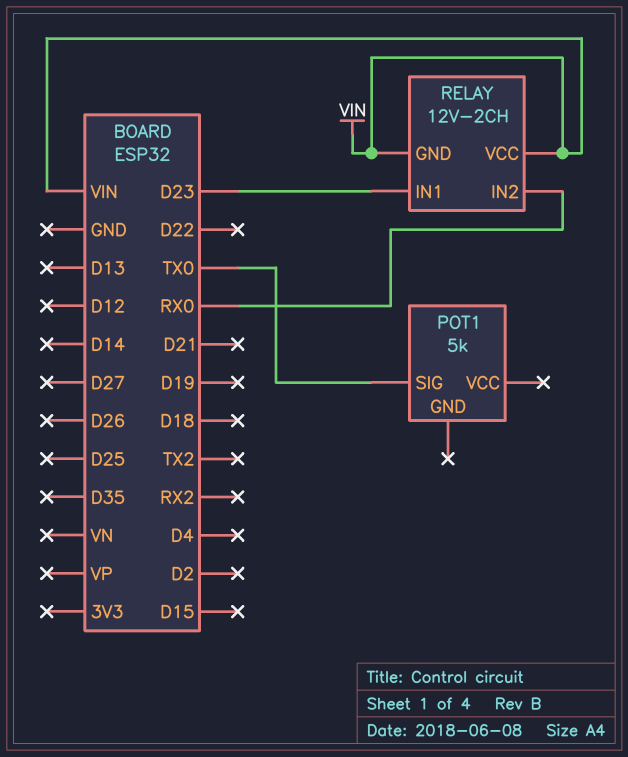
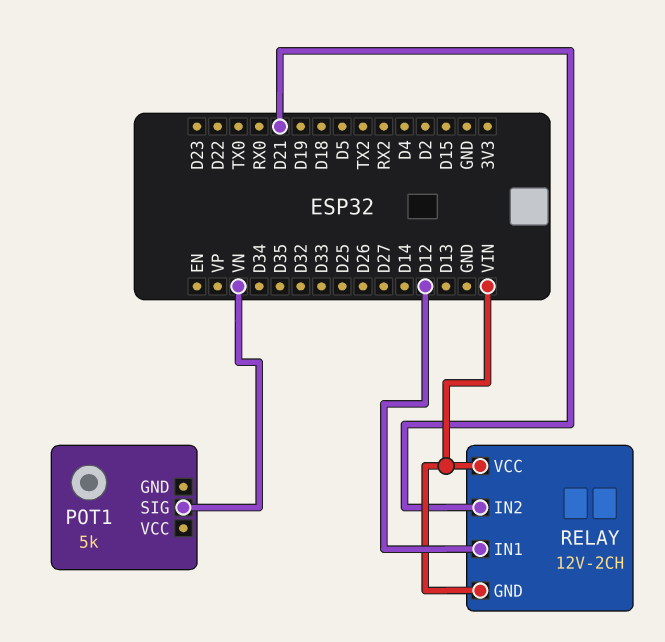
POT1 pin SIG: TX0 -> VN
RELAY pin IN1: D23 -> D12
RELAY pin IN2: RX0 -> D21

